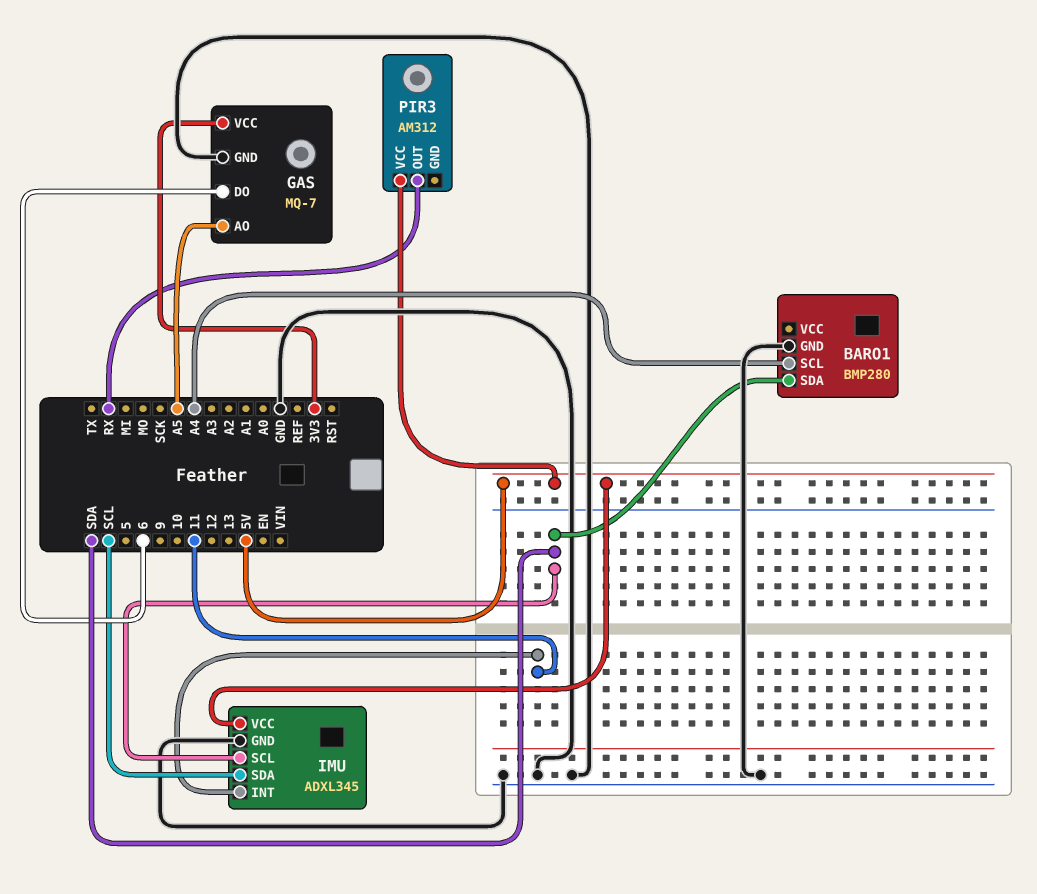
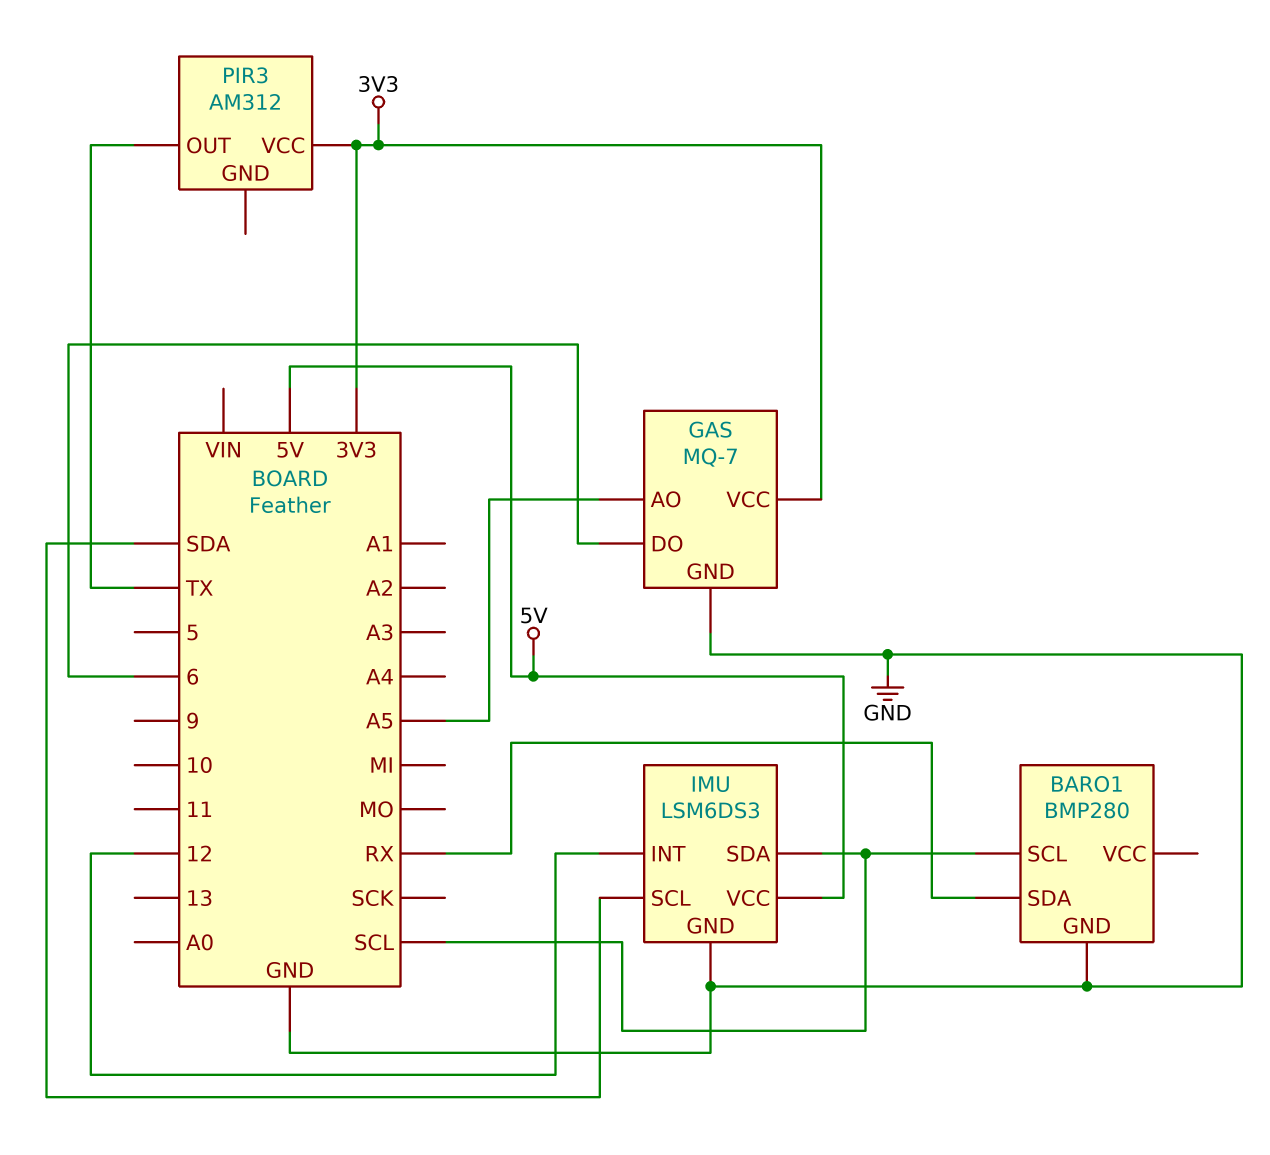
BARO1 pin SCL: A4 -> SCL
BARO1 pin SDA: SDA -> RX
IMU: ADXL345 -> LSM6DS3
IMU pin INT: 11 -> 12
PIR3 pin OUT: RX -> TX
PIR3 pin VCC: 5V -> 3V3

